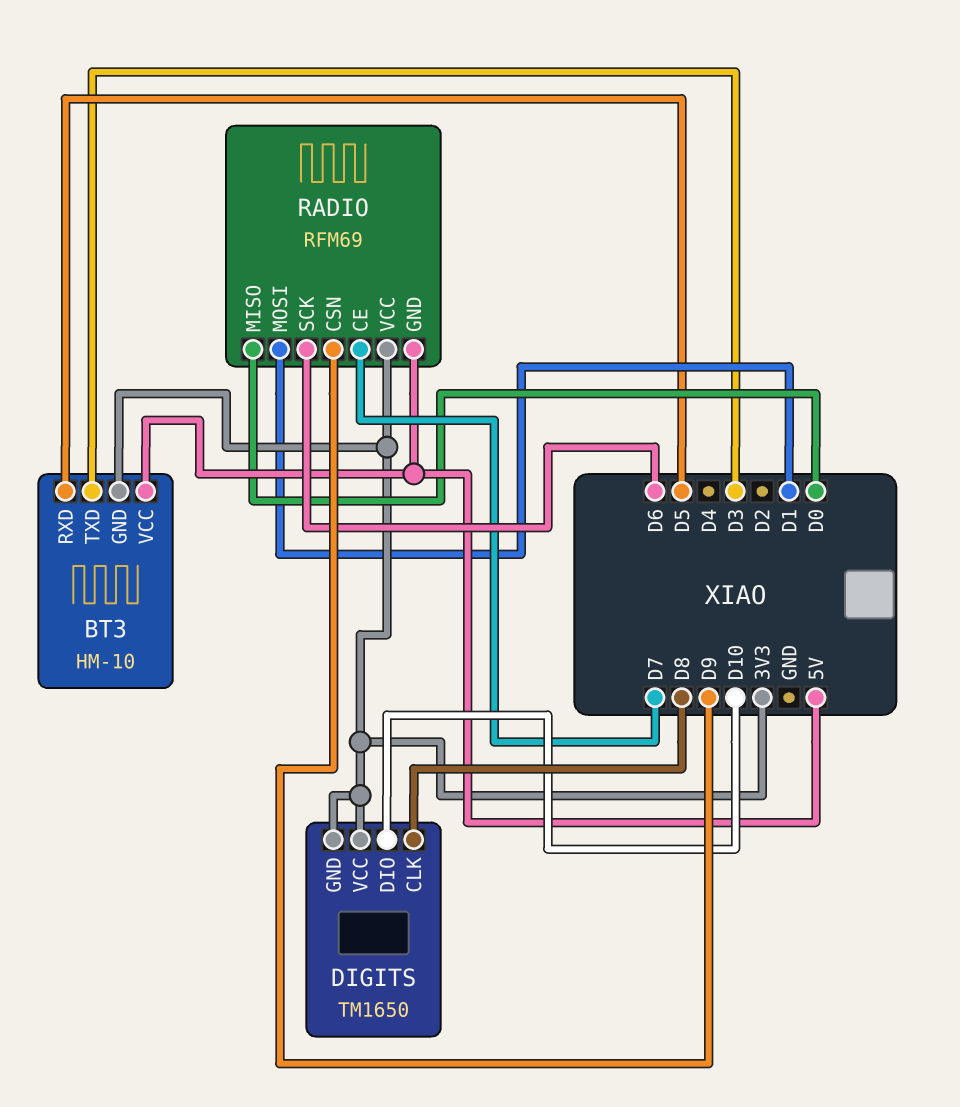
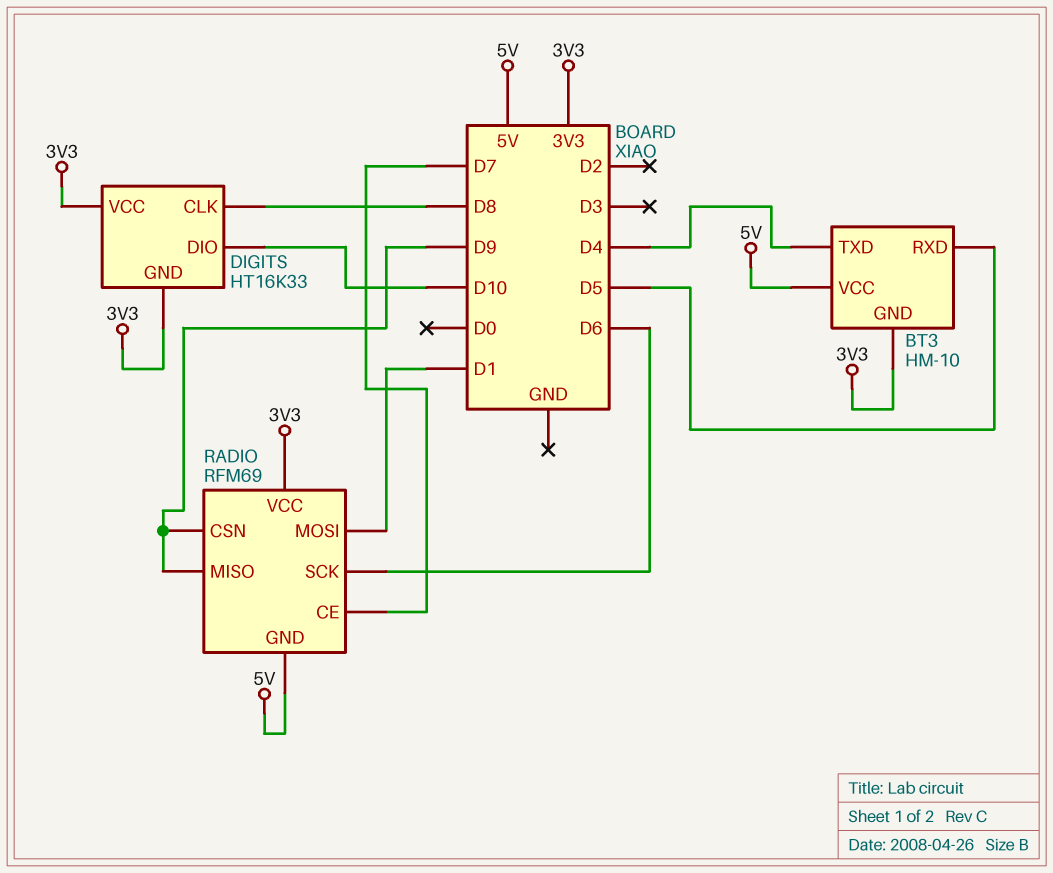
BT3 pin TXD: D3 -> D4
DIGITS: TM1650 -> HT16K33
RADIO pin MISO: D0 -> D9

